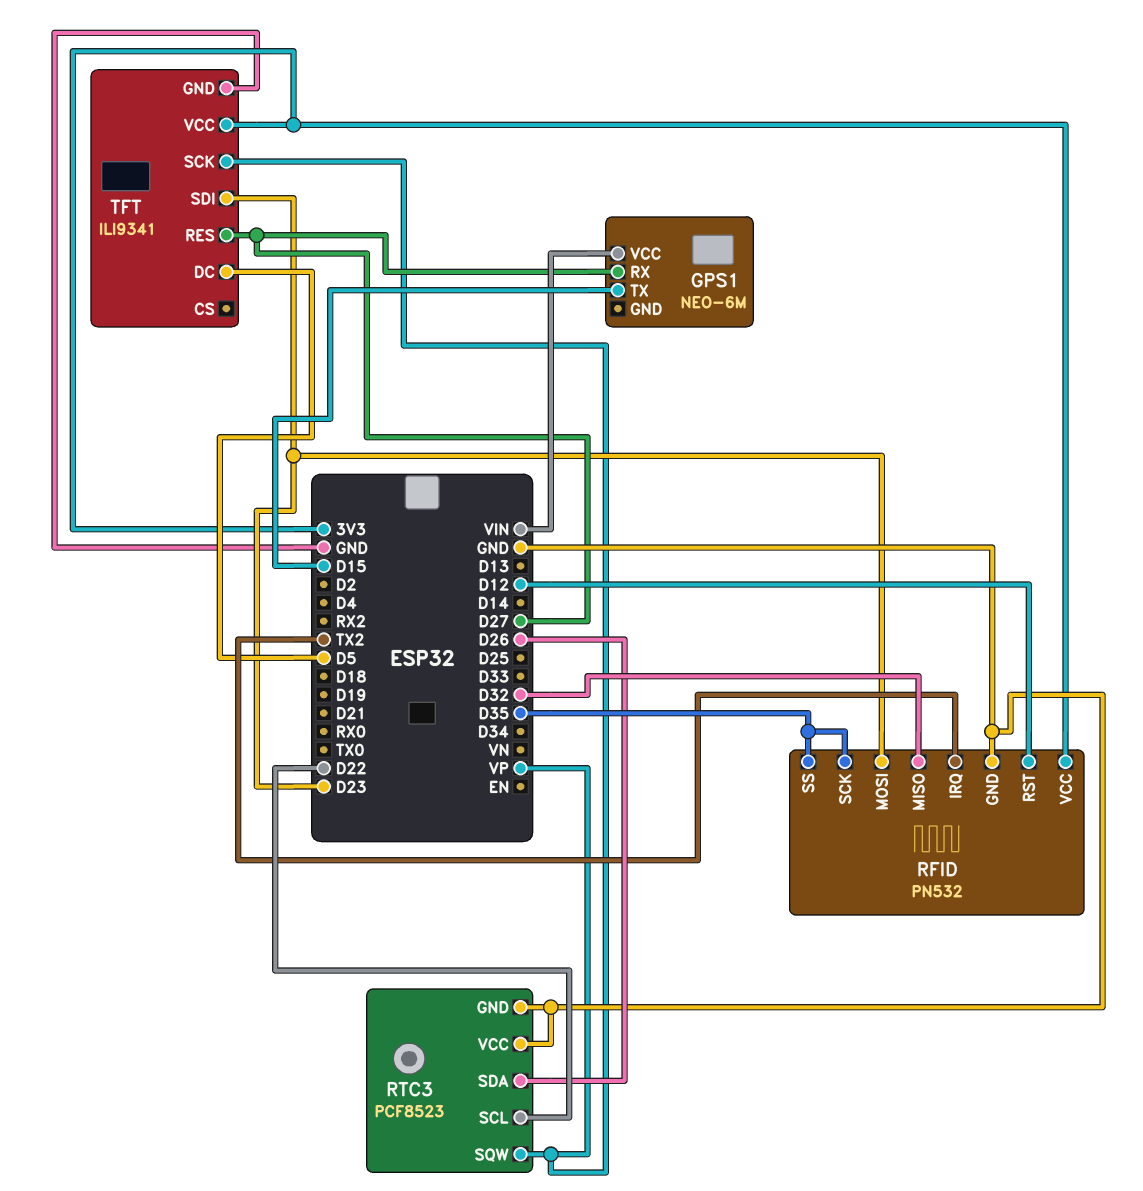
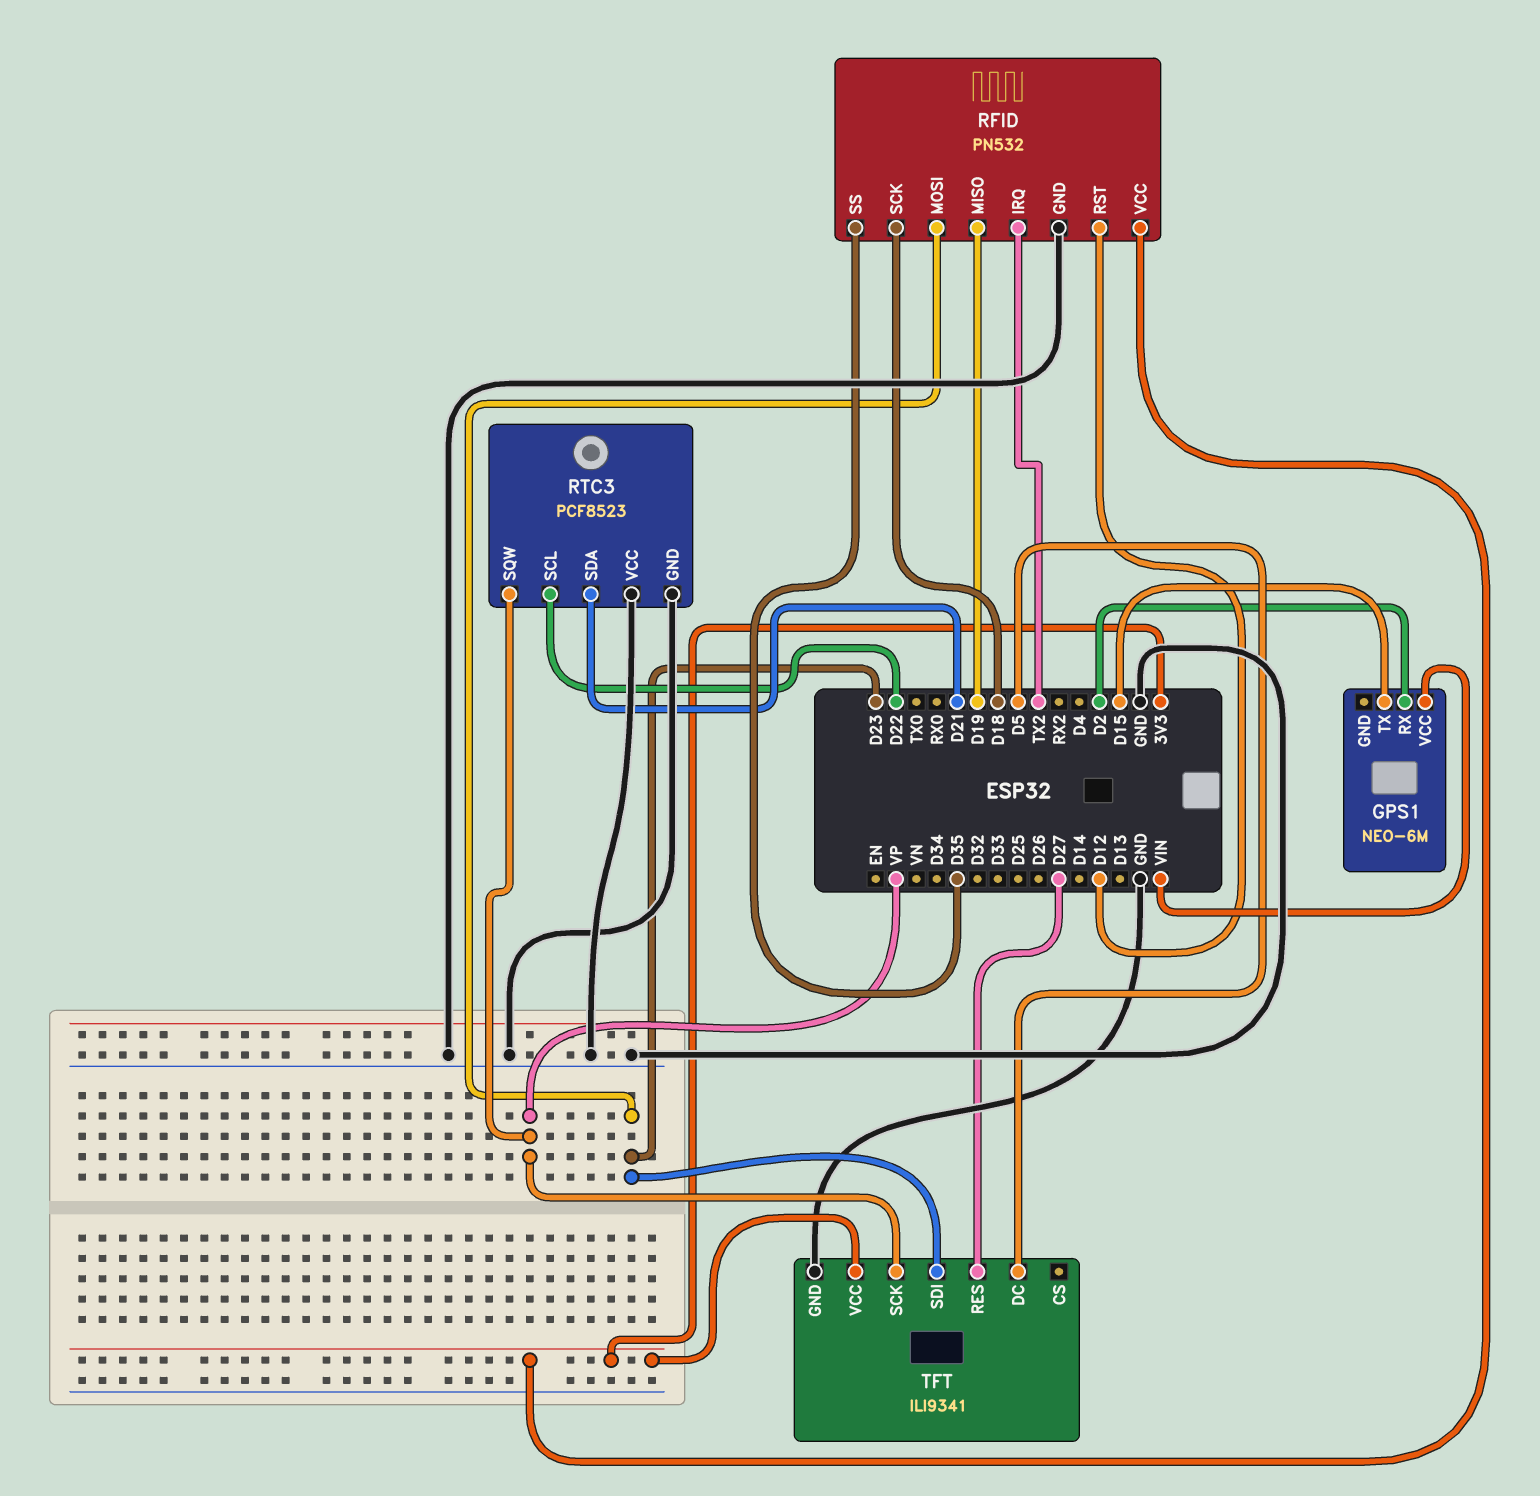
GPS1 pin RX: D27 -> D2
RFID pin MISO: D32 -> D19
RFID pin SCK: D35 -> D18
RTC3 pin SDA: D26 -> D21

